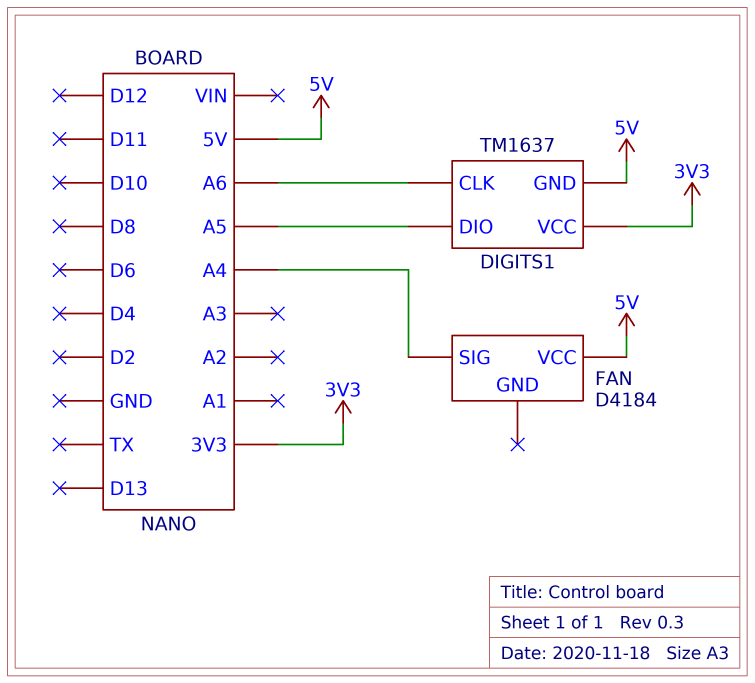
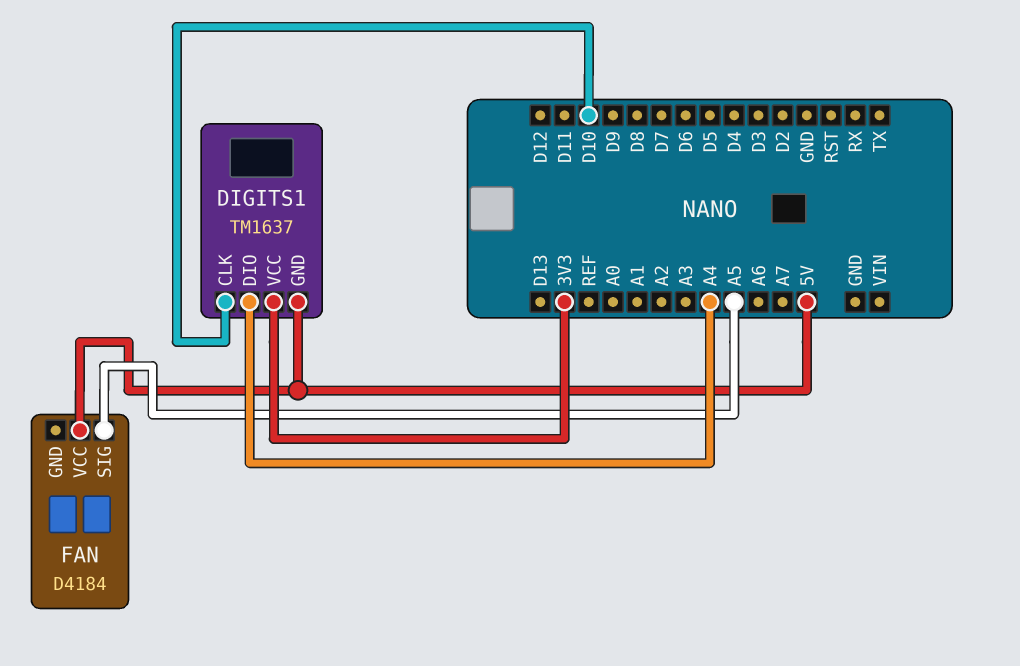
DIGITS1 pin CLK: A6 -> D10
DIGITS1 pin DIO: A5 -> A4
FAN pin SIG: A4 -> A5

